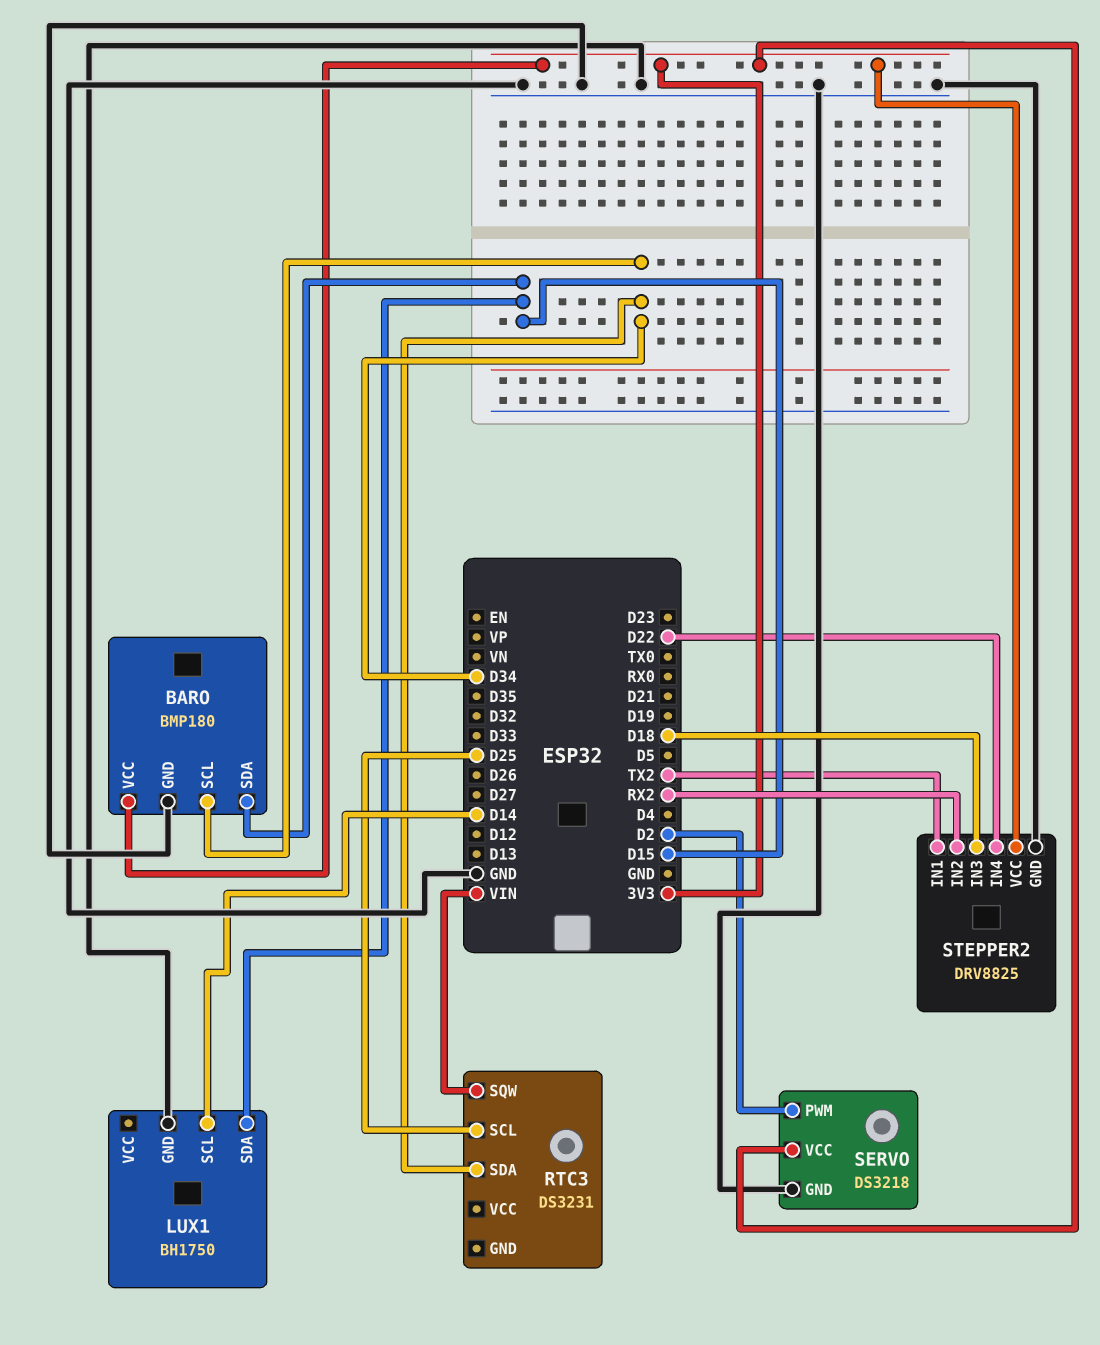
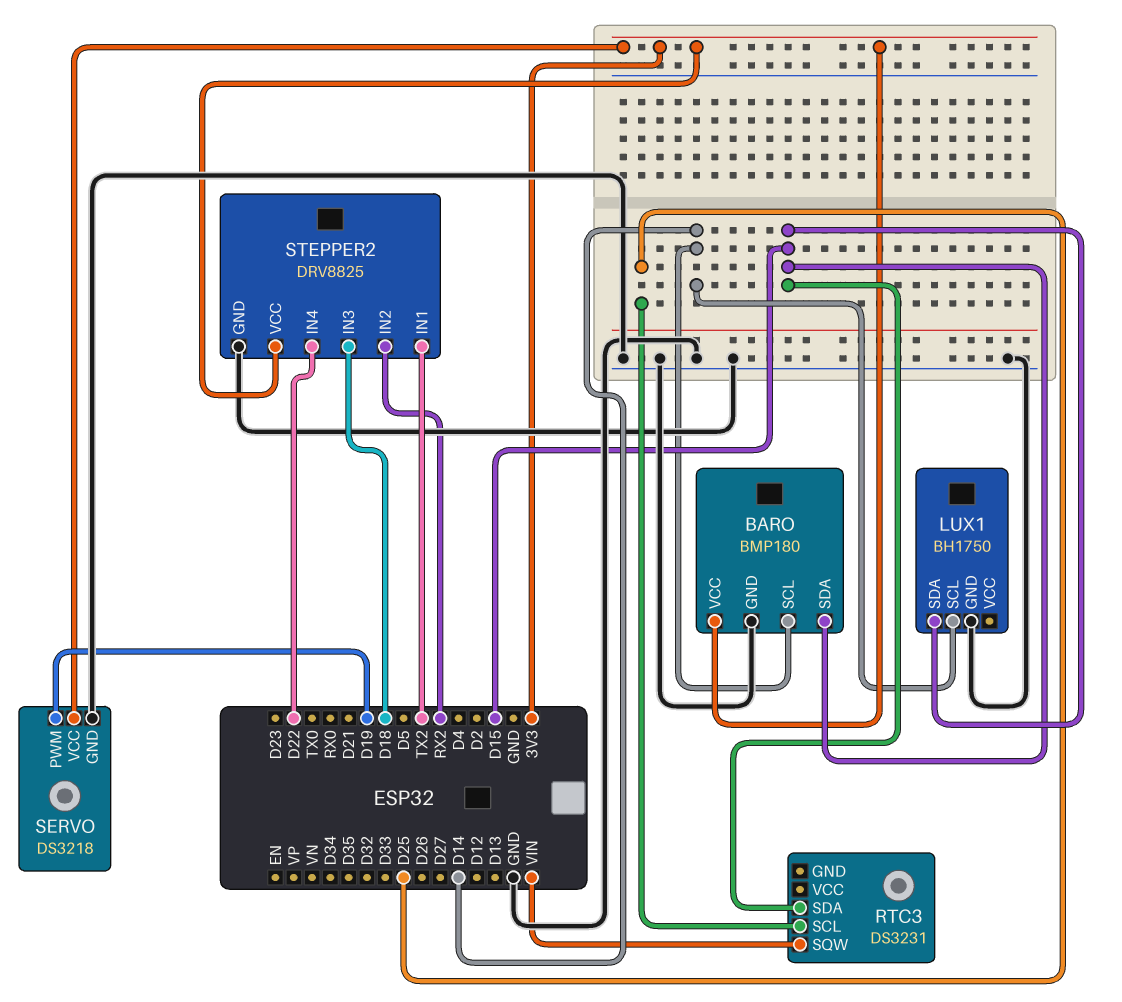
BARO pin SCL: D34 -> D14
RTC3 pin SDA: D34 -> D15
SERVO pin PWM: D2 -> D19

